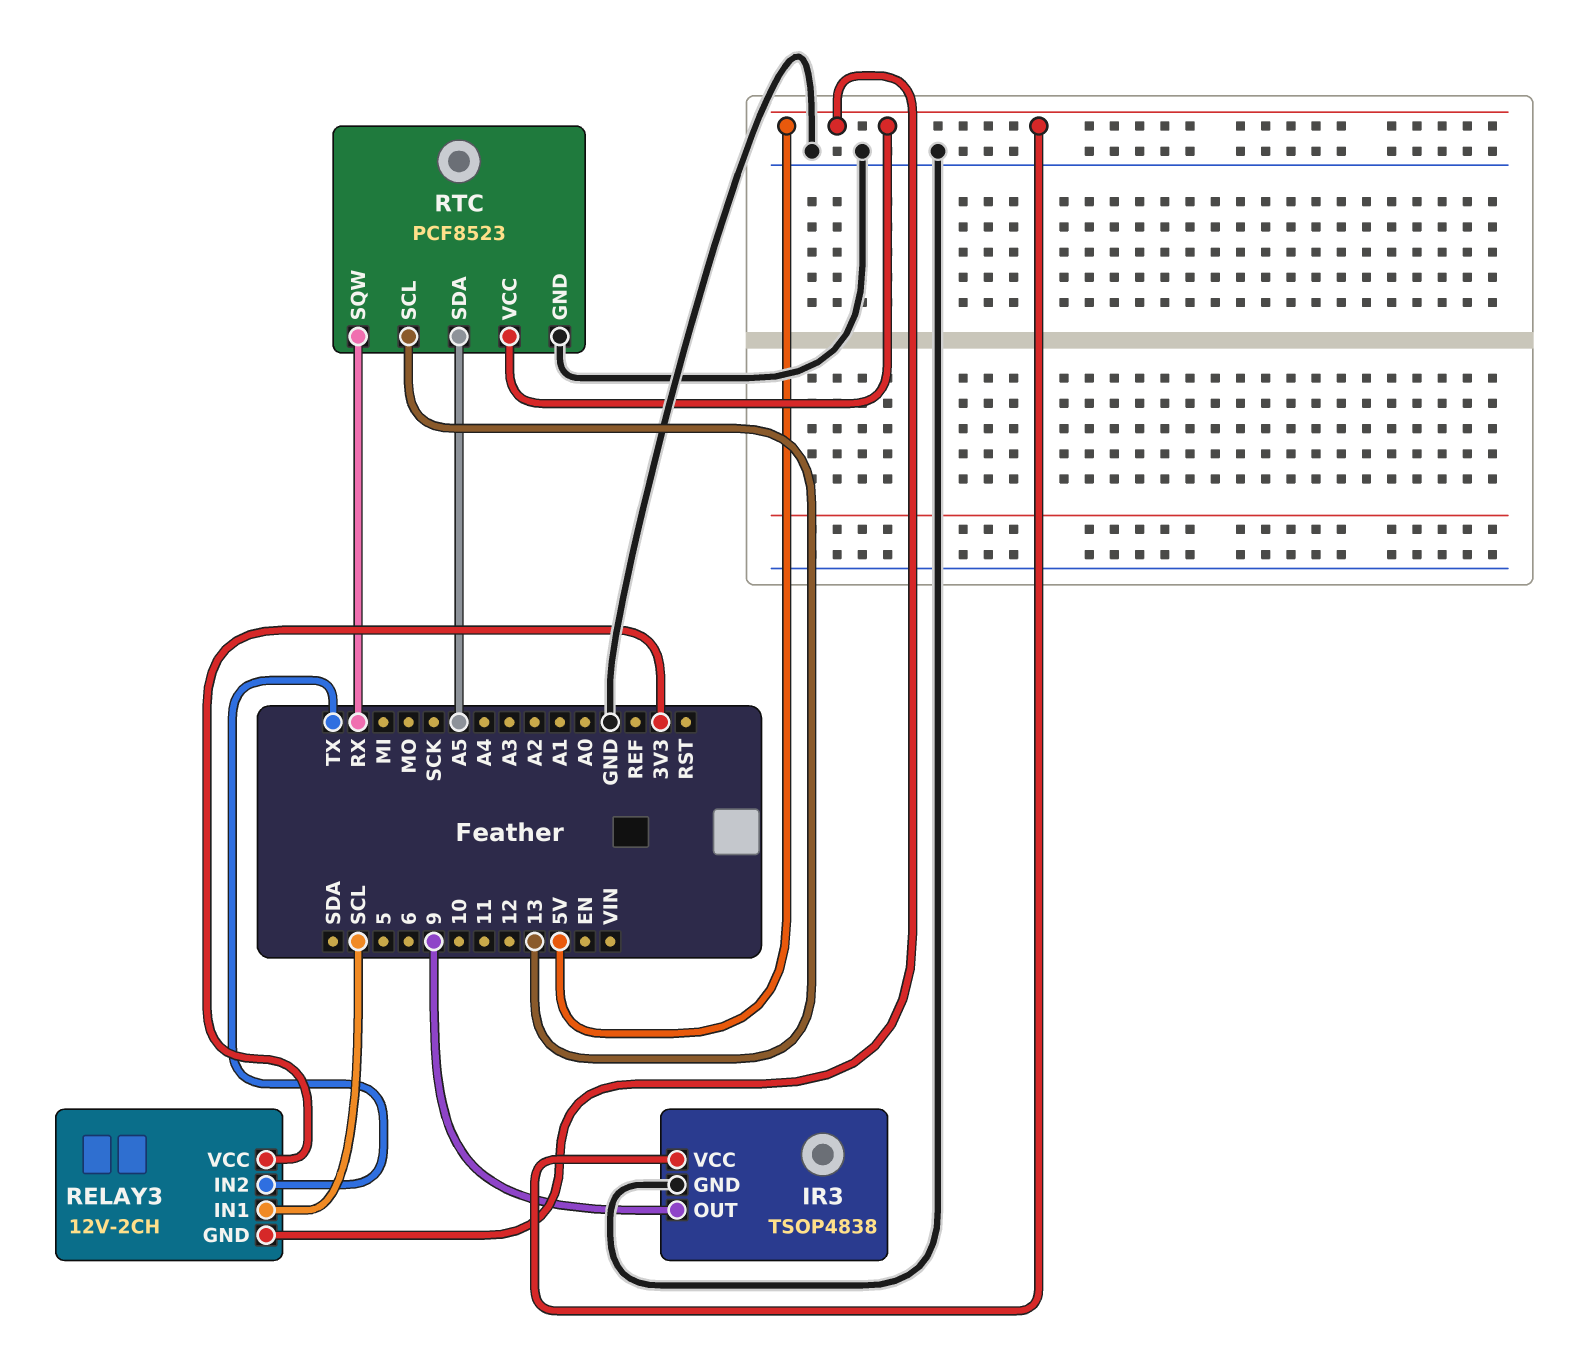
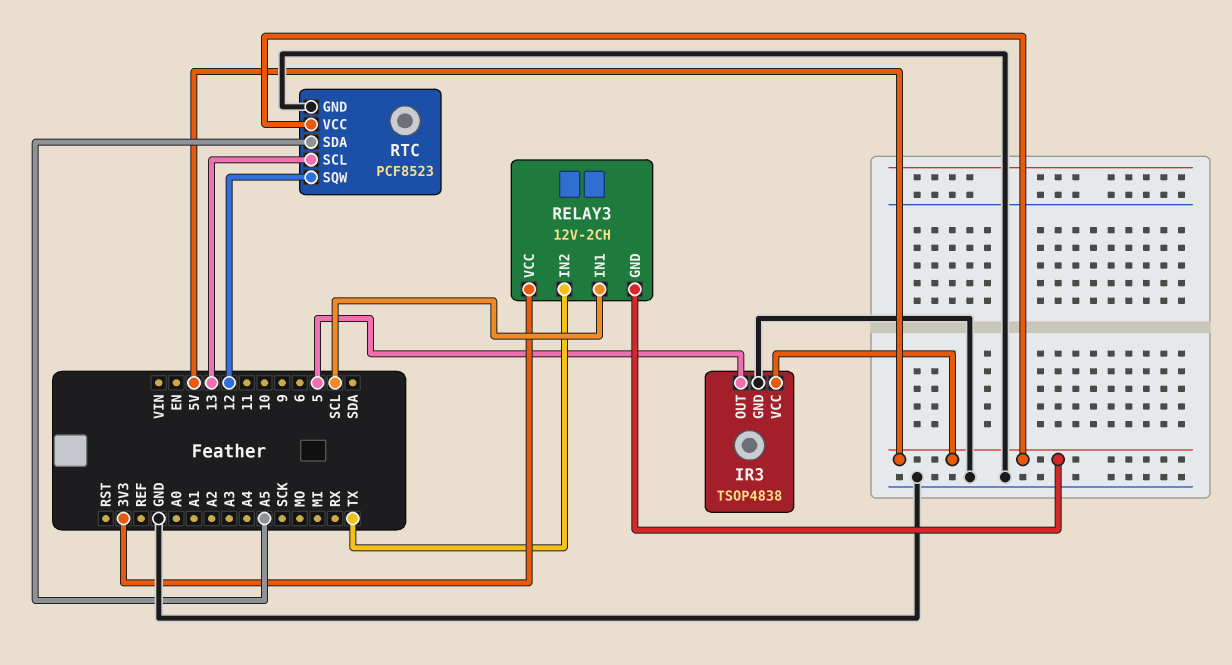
IR3 pin OUT: 9 -> 5
RTC pin SQW: RX -> 12

